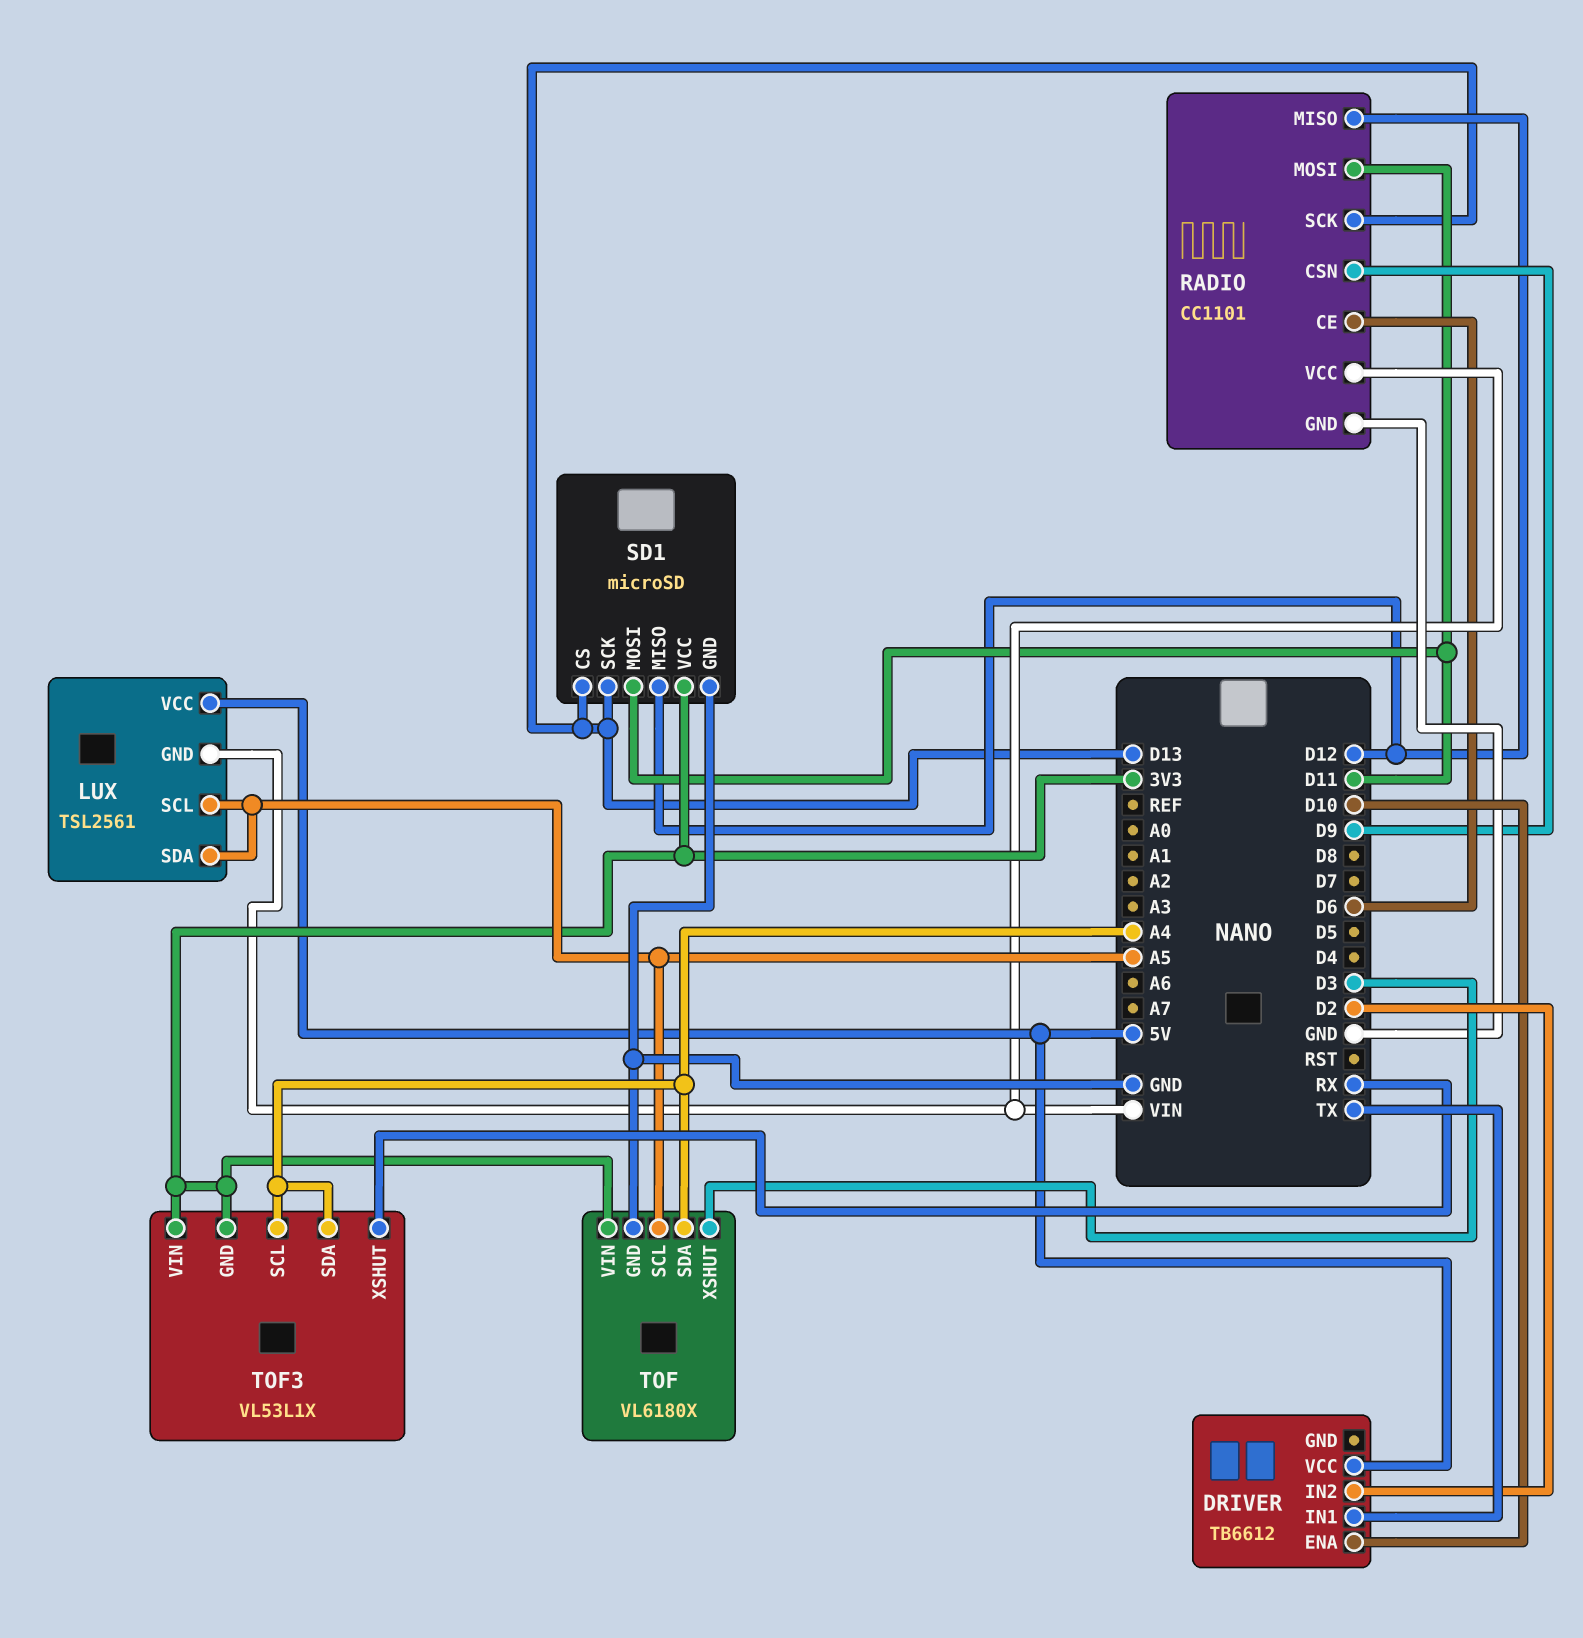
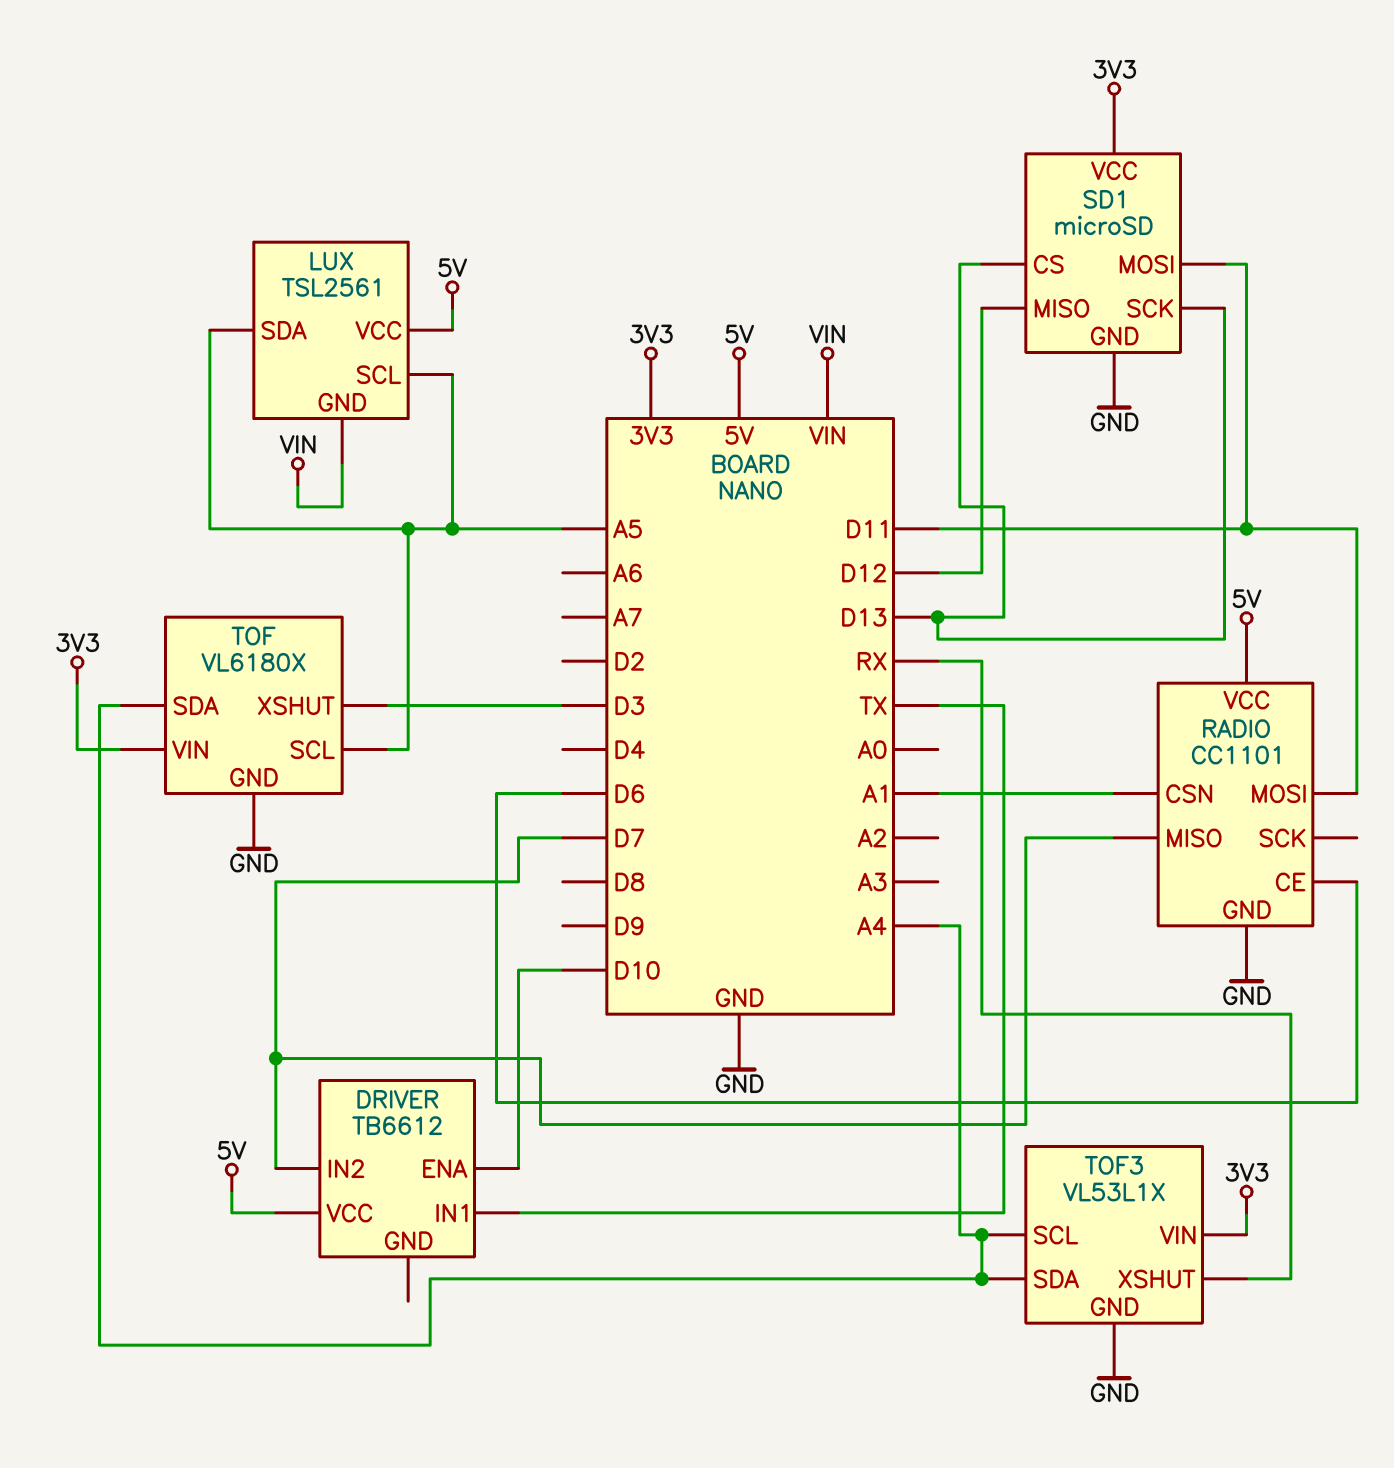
DRIVER pin IN2: D2 -> D7
RADIO pin CSN: D9 -> A1
RADIO pin MISO: D12 -> D7
RADIO pin SCK: D13 -> none
RADIO pin VCC: VIN -> 5V
TOF3 pin GND: 3V3 -> GND

